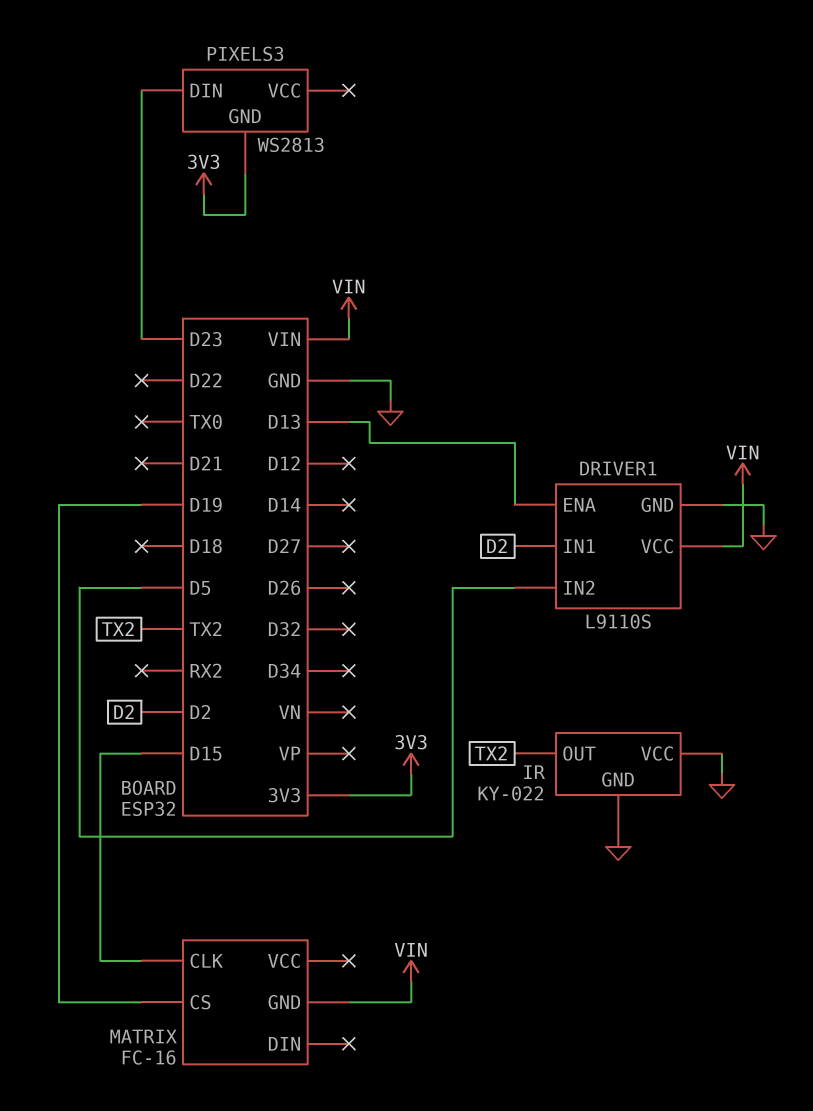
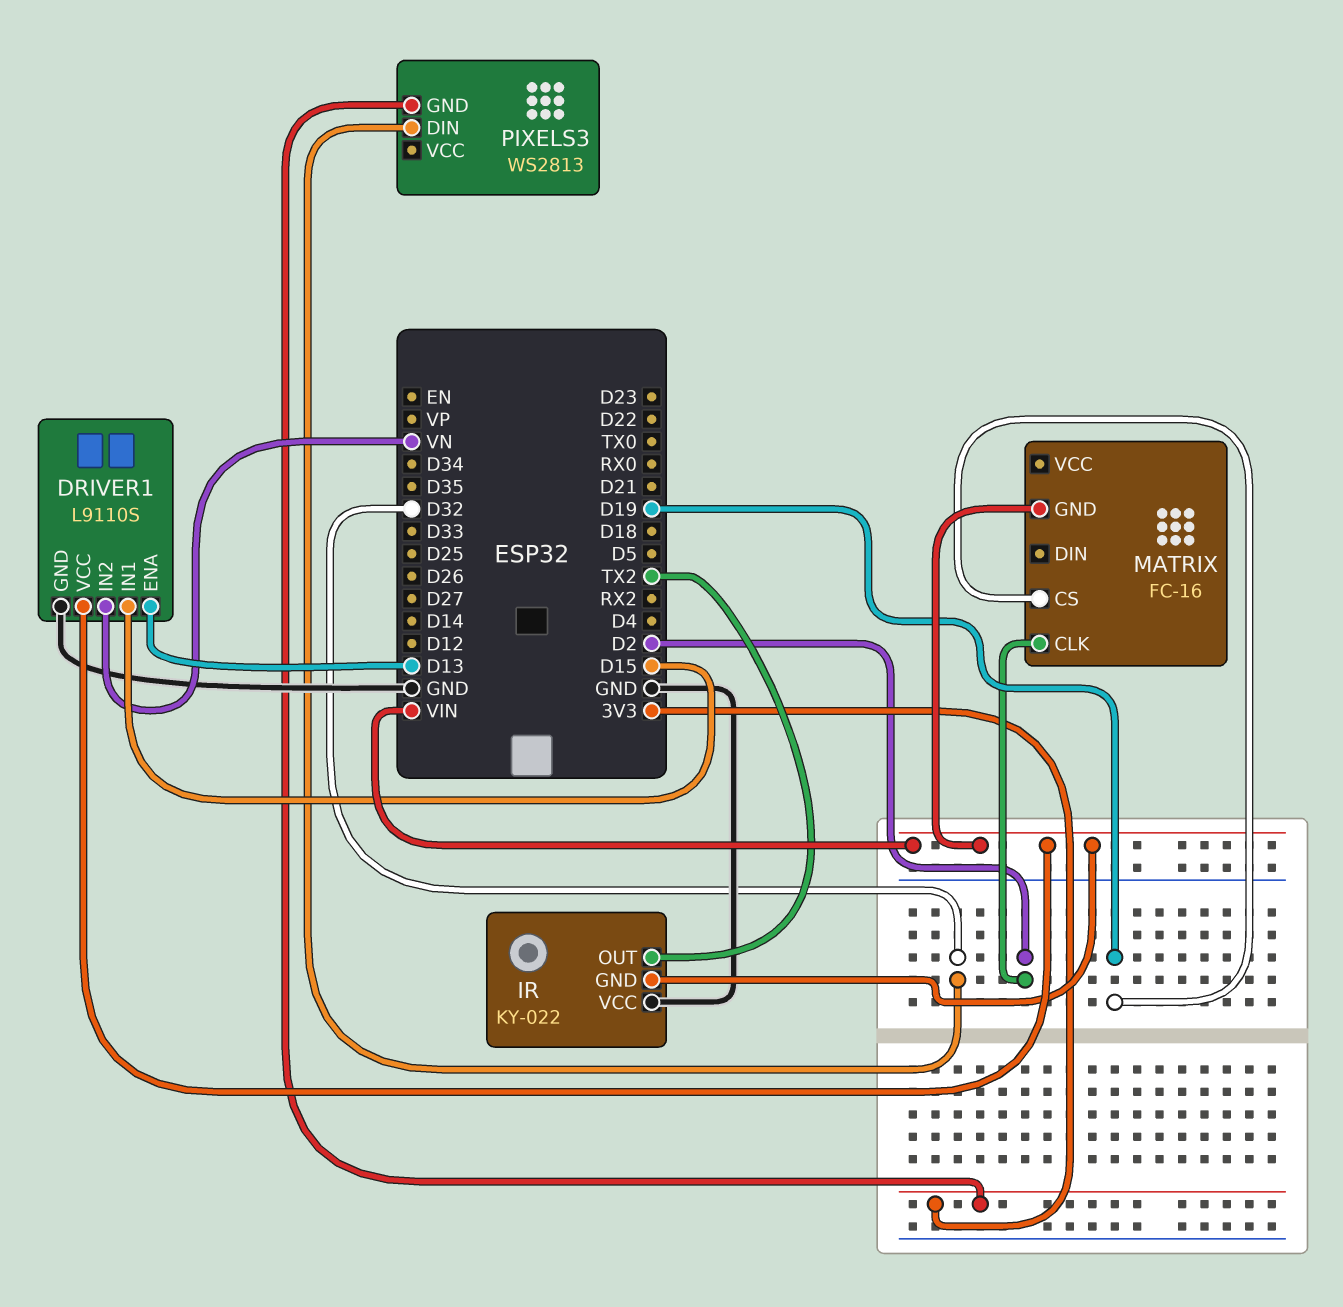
DRIVER1 pin IN1: D2 -> D15
DRIVER1 pin IN2: D5 -> VN
IR pin GND: GND -> VIN
MATRIX pin CLK: D15 -> D2
PIXELS3 pin DIN: D23 -> D32

